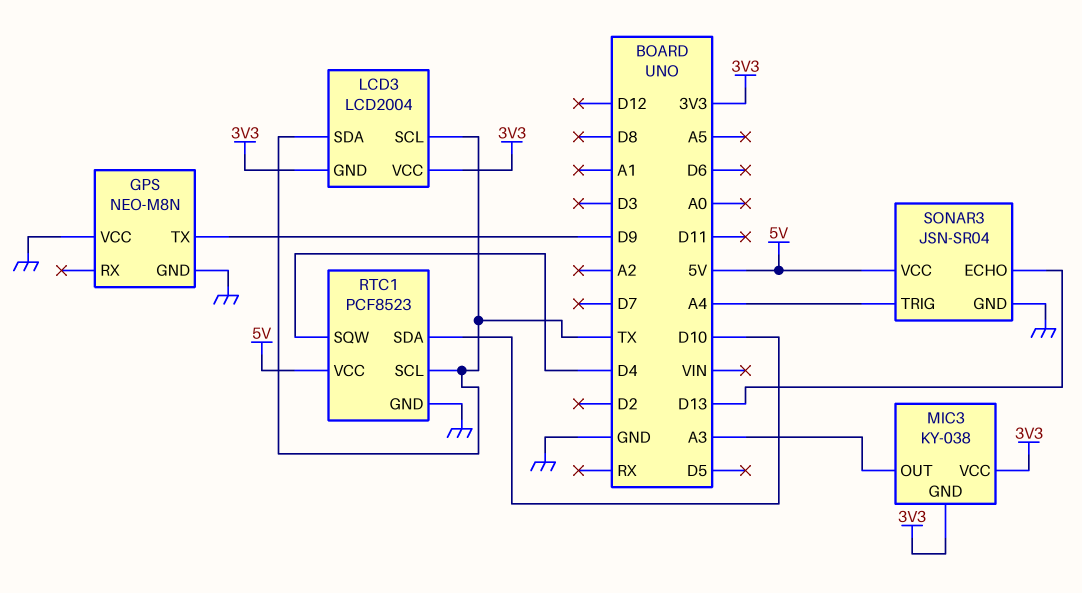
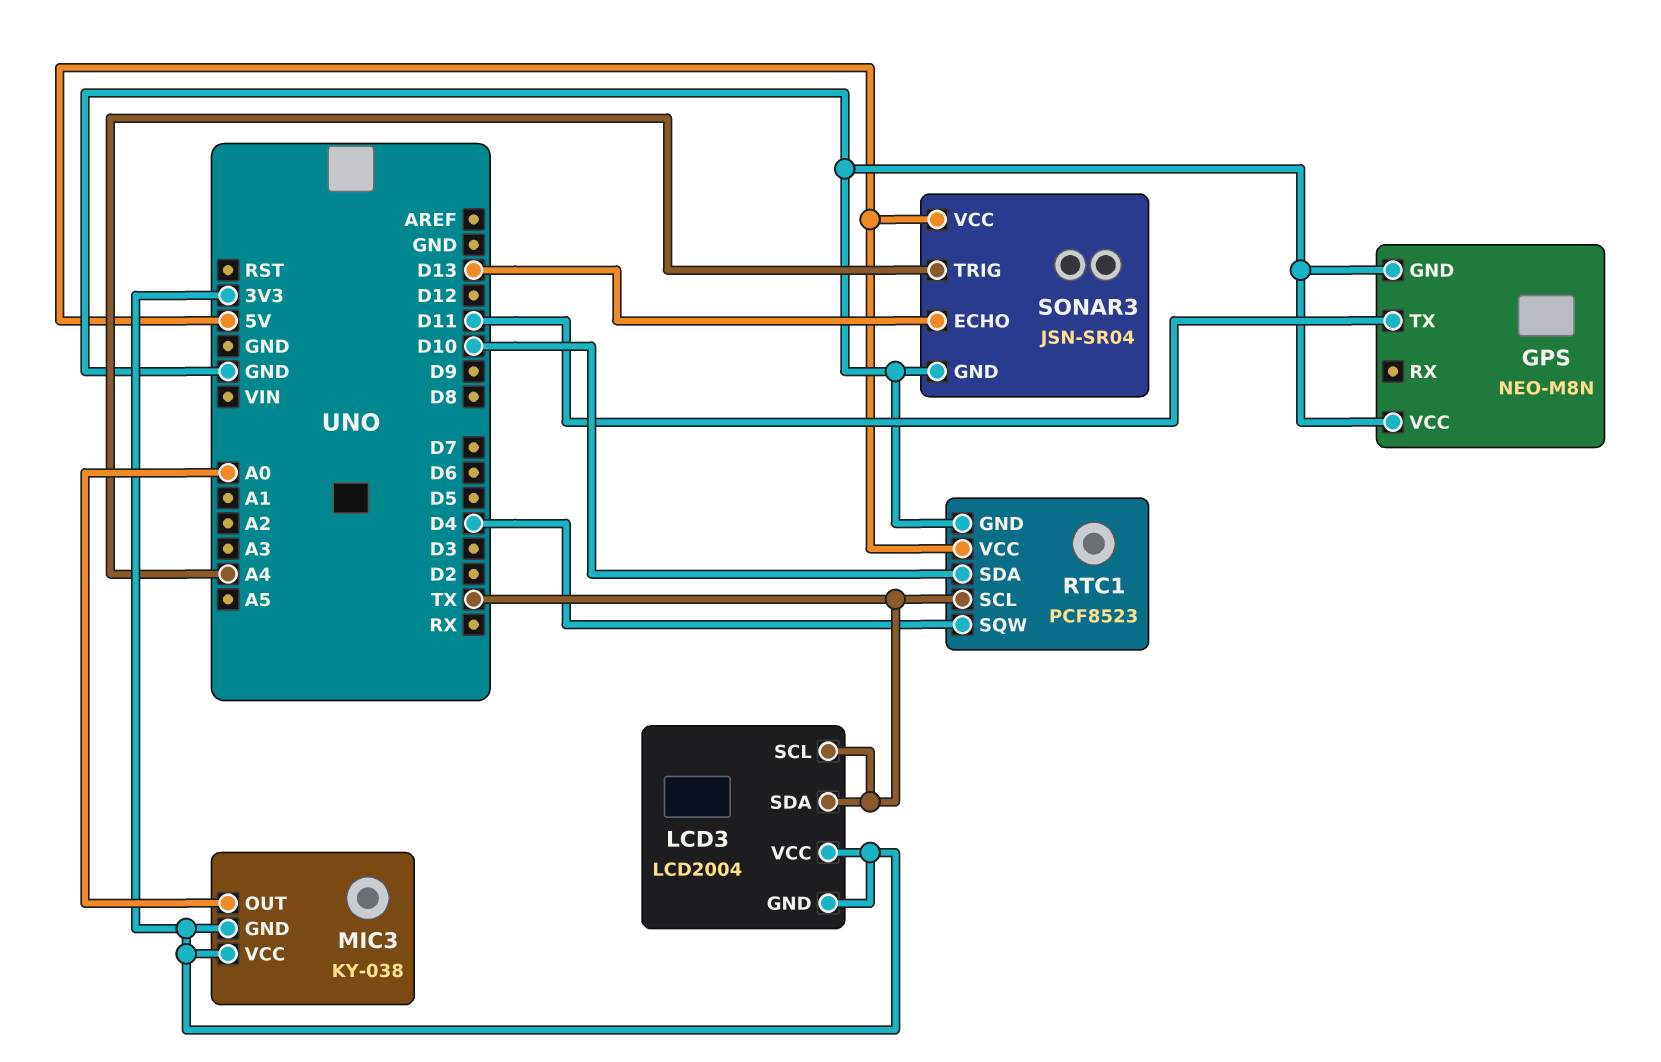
GPS pin TX: D9 -> D11
MIC3 pin OUT: A3 -> A0

